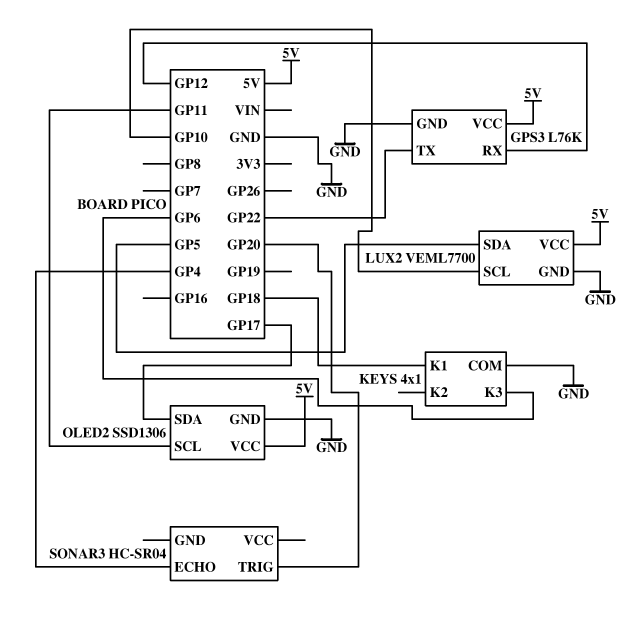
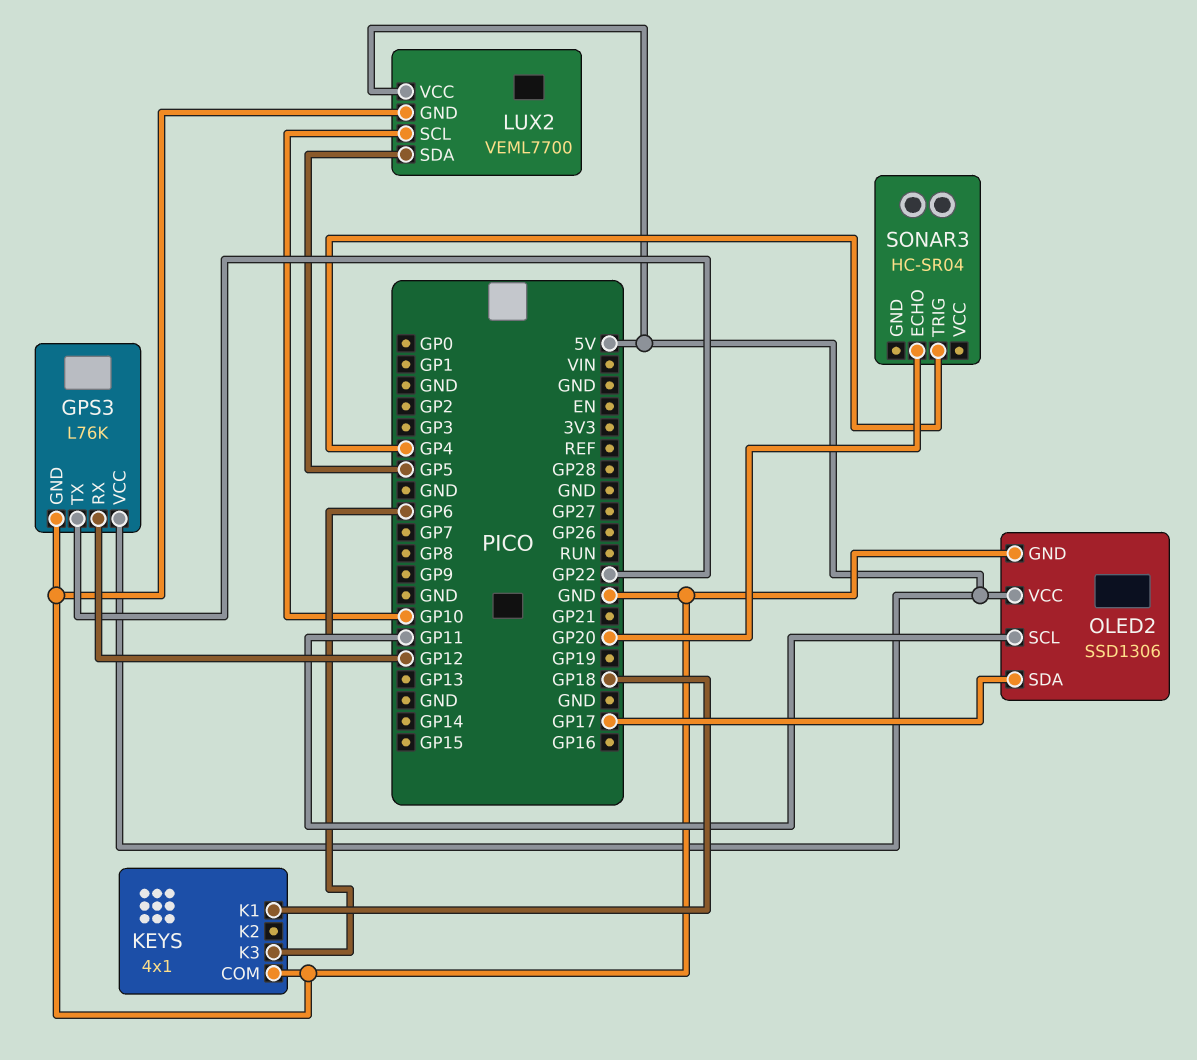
SONAR3 pin ECHO: GP4 -> GP20
SONAR3 pin TRIG: GP20 -> GP4

